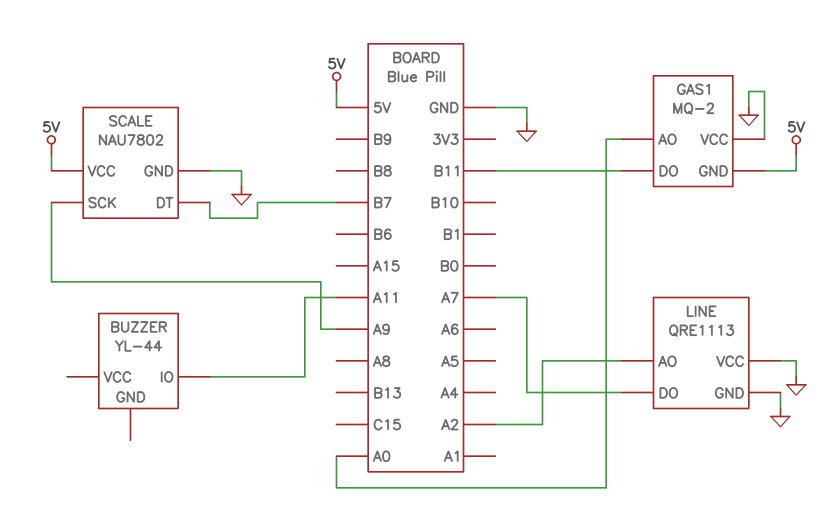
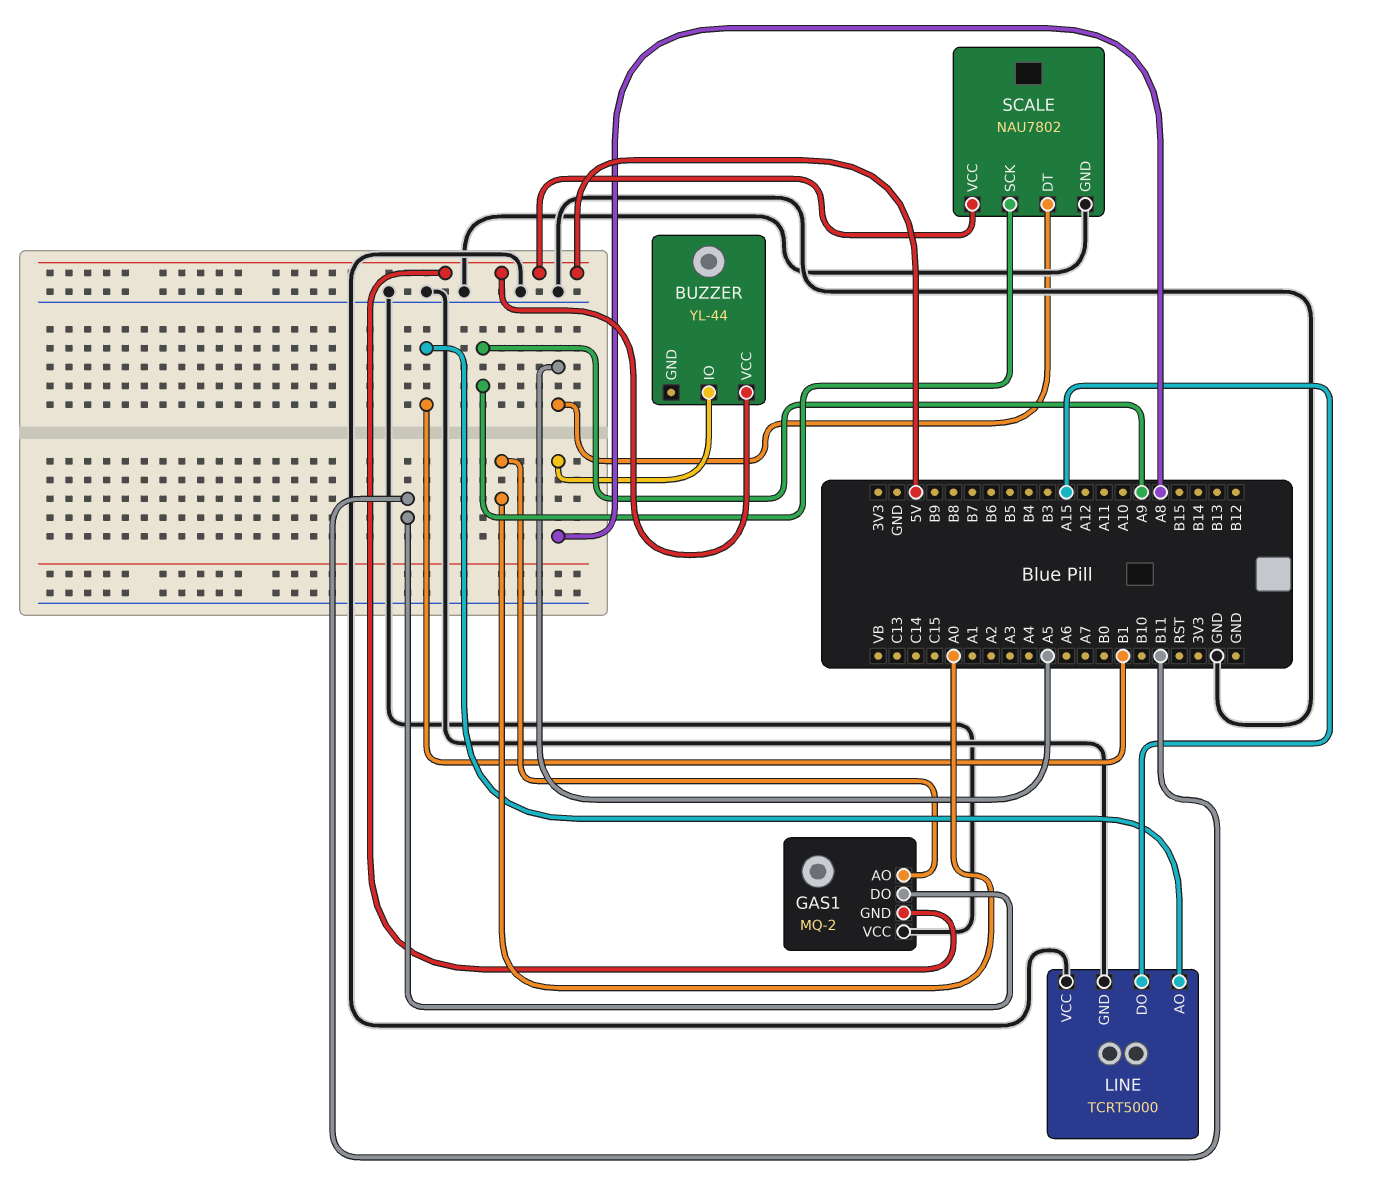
BUZZER pin IO: A11 -> A8
BUZZER pin VCC: none -> 5V
LINE: QRE1113 -> TCRT5000
LINE pin AO: A2 -> B1
LINE pin DO: A7 -> A15
SCALE pin DT: B7 -> A5

